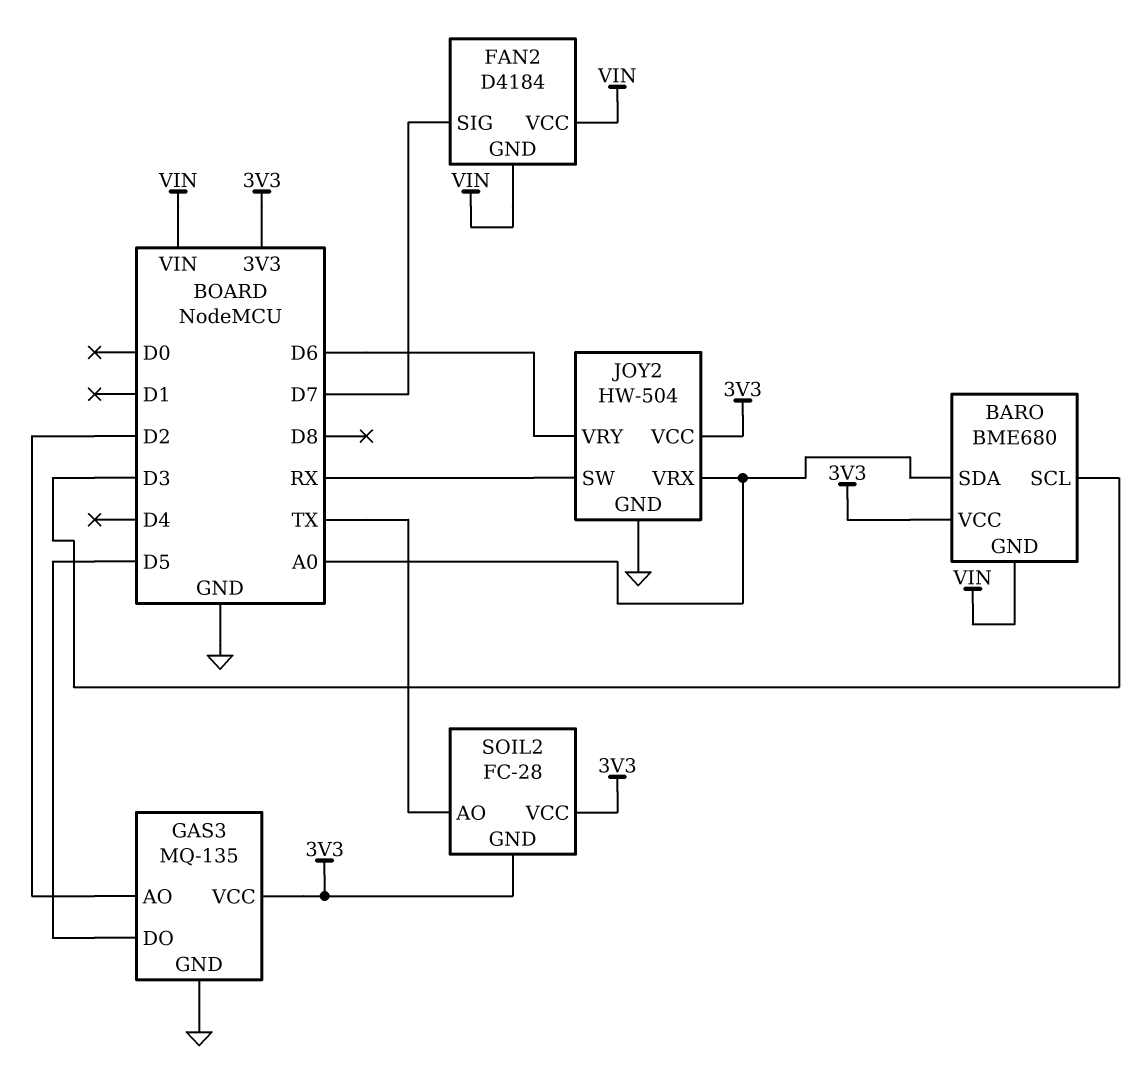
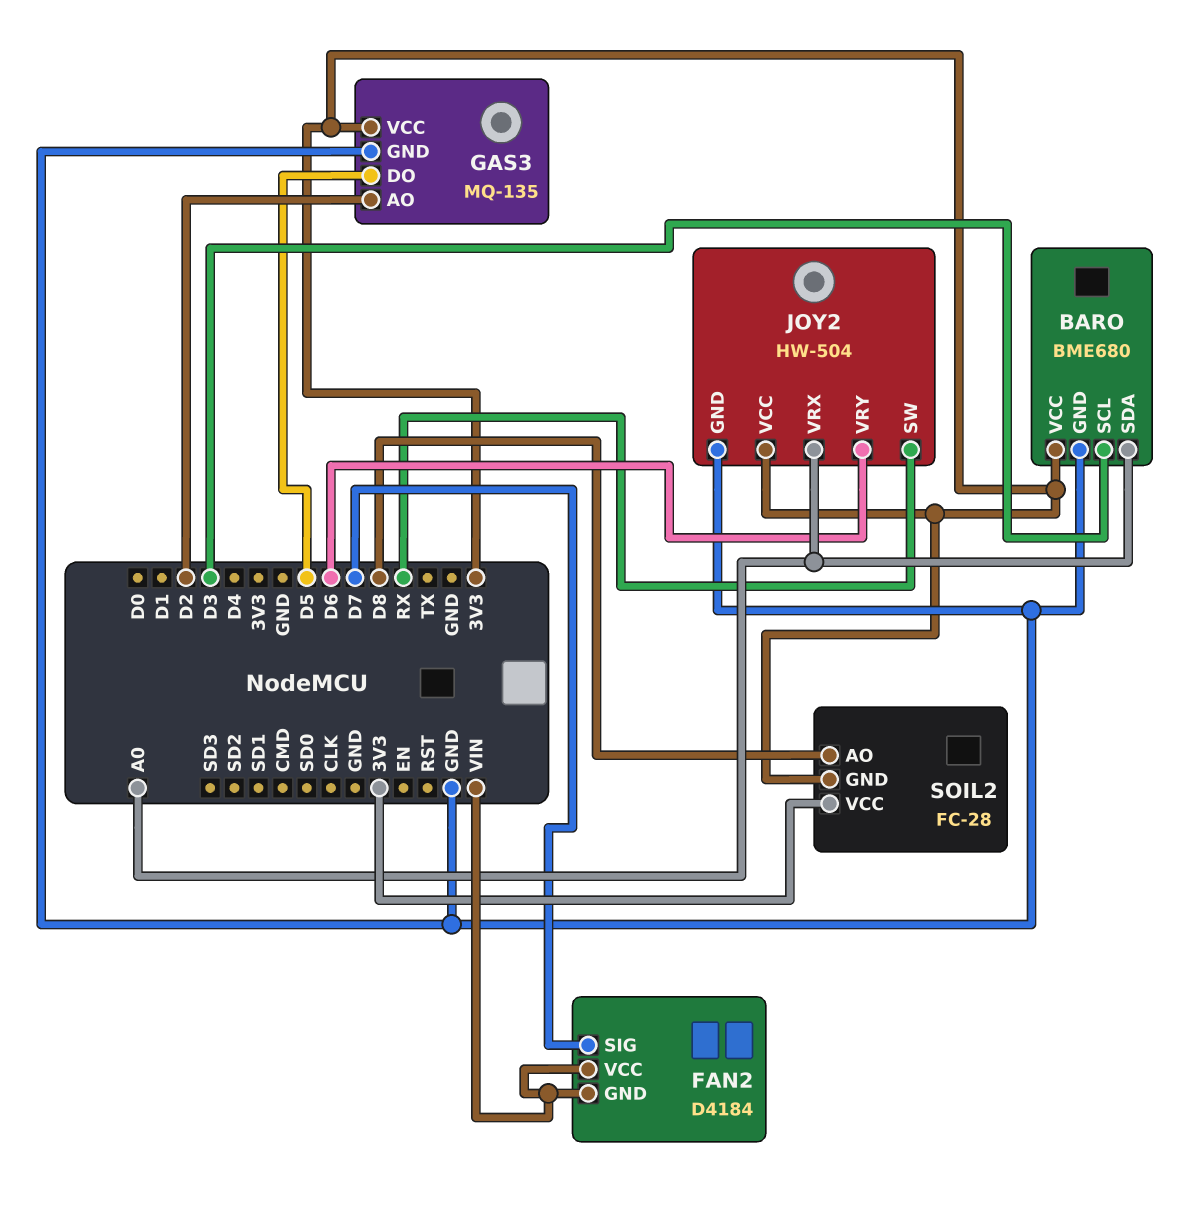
BARO pin GND: VIN -> GND
SOIL2 pin AO: TX -> D8

